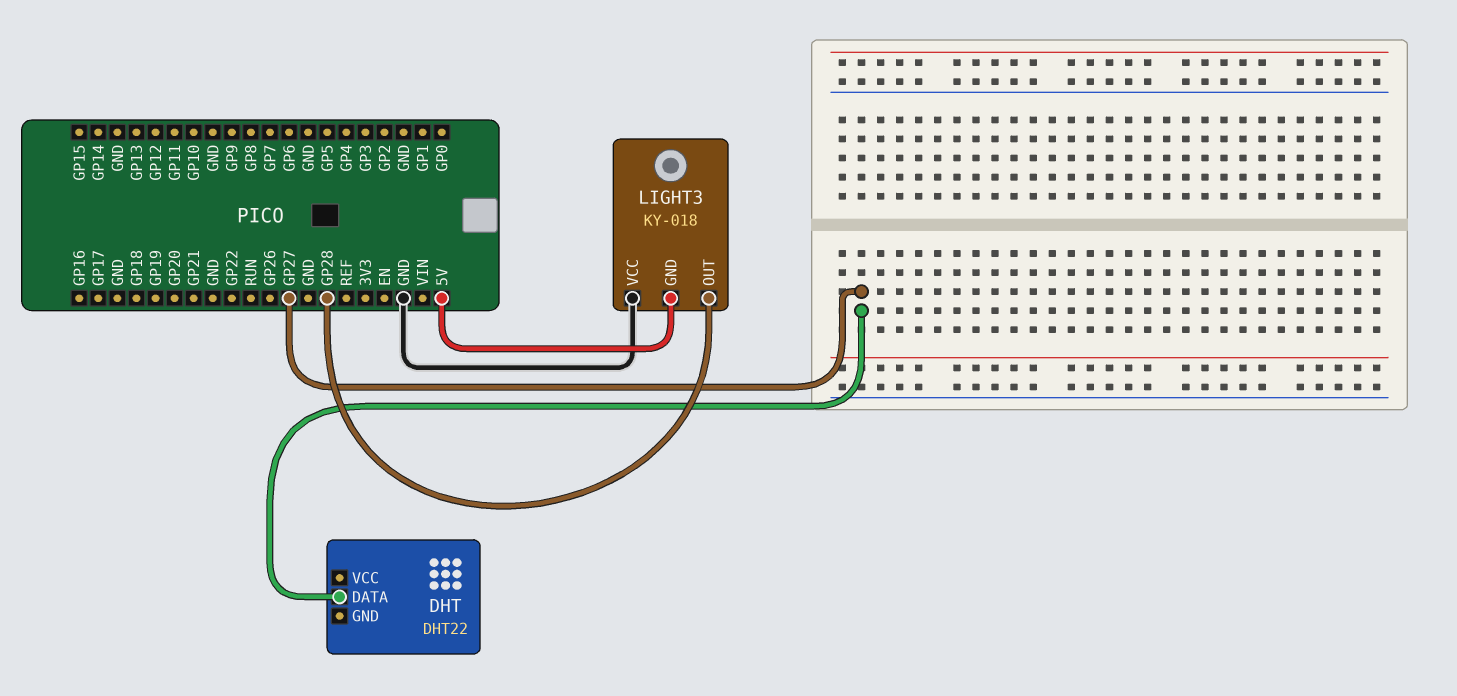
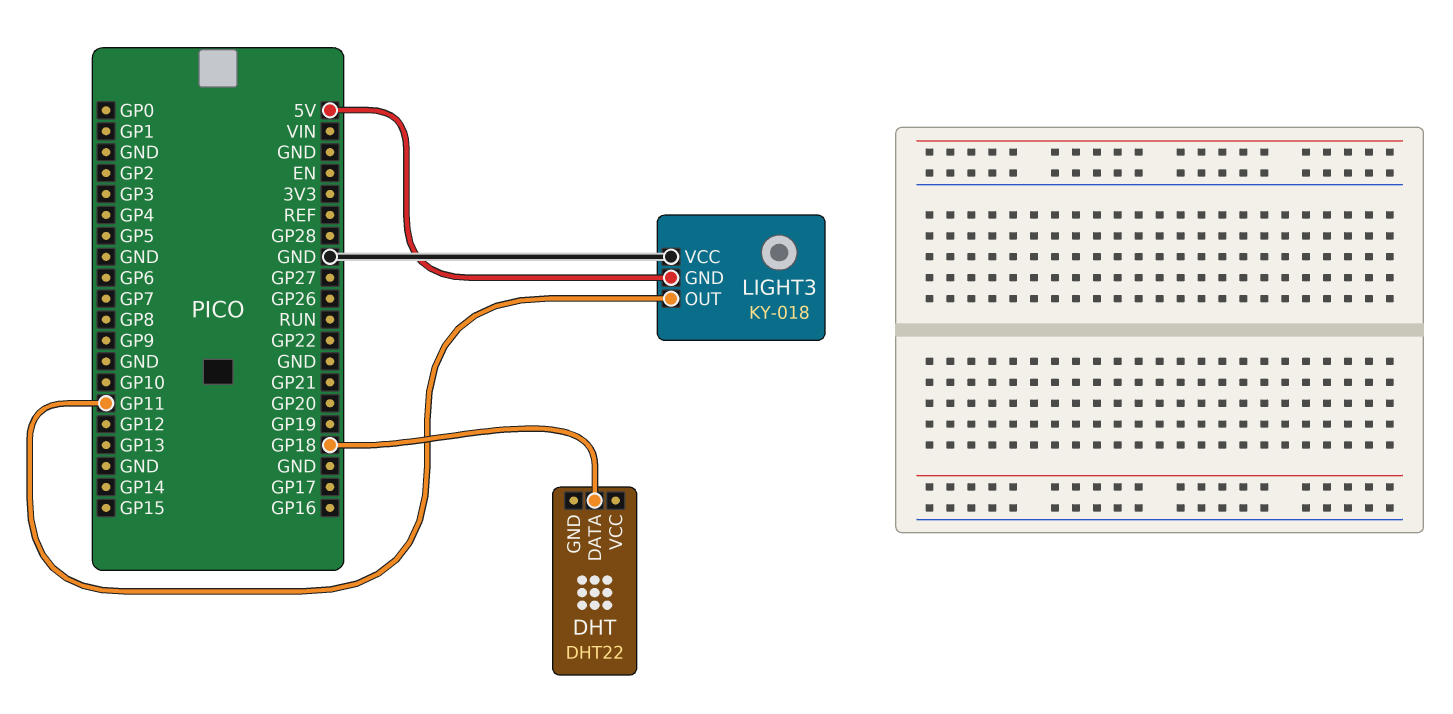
DHT pin DATA: GP27 -> GP18
LIGHT3 pin OUT: GP28 -> GP11

